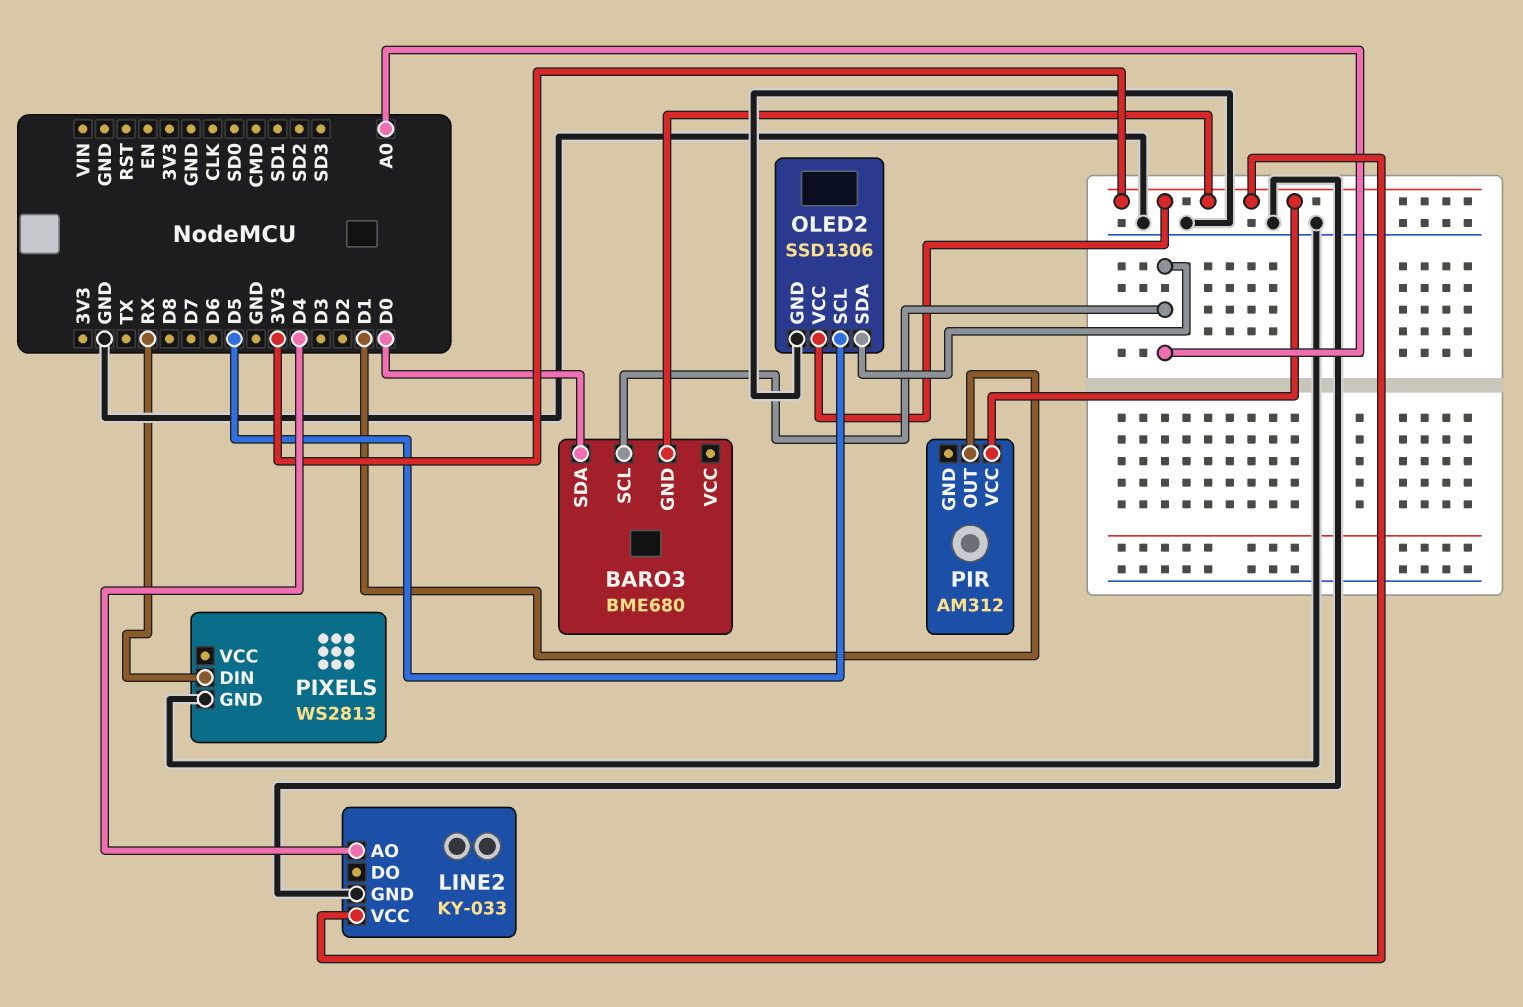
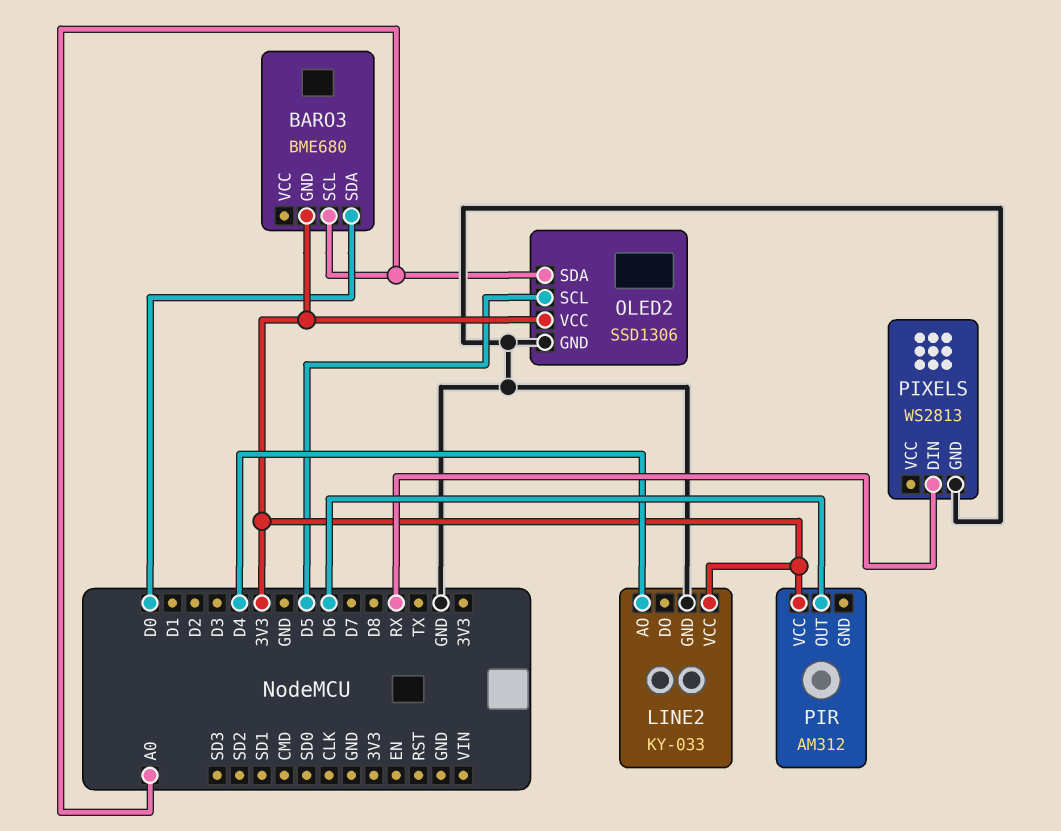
PIR pin OUT: D1 -> D6

